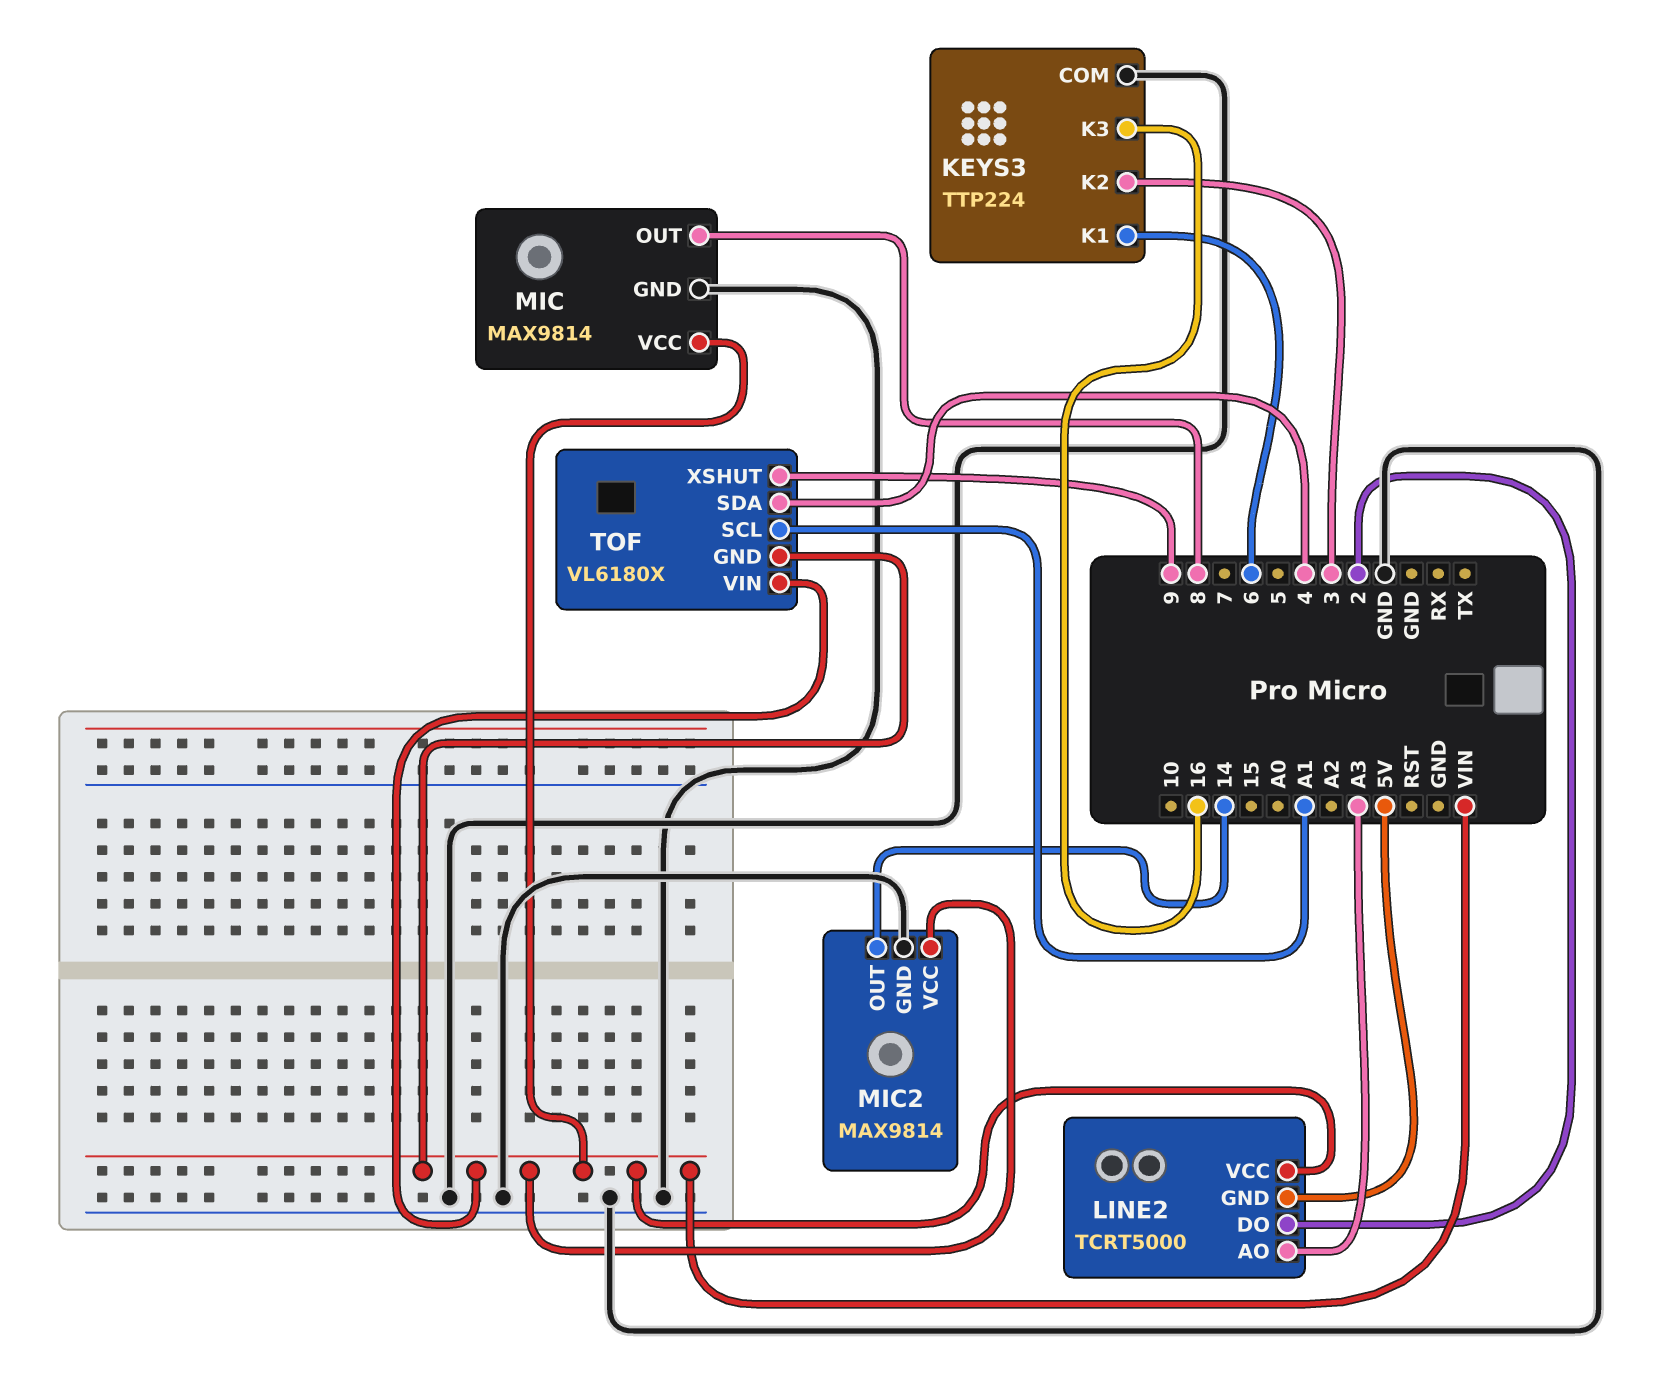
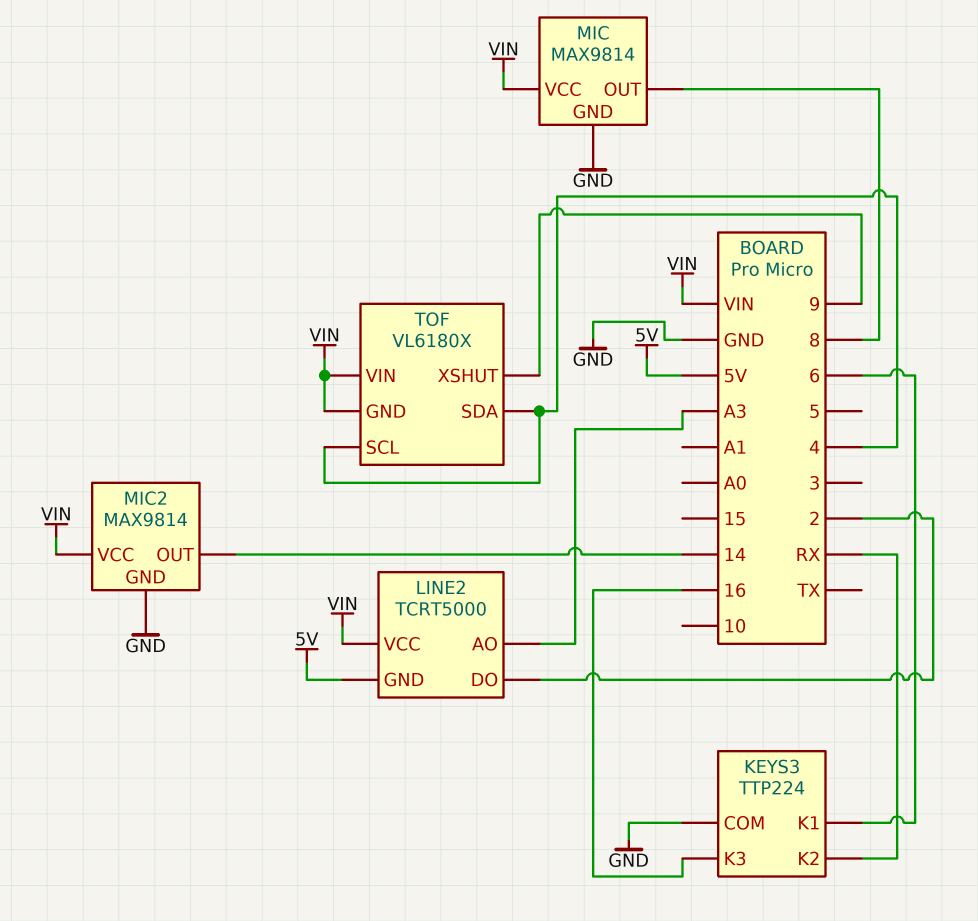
KEYS3 pin K2: 3 -> RX
TOF pin SCL: A1 -> 4

